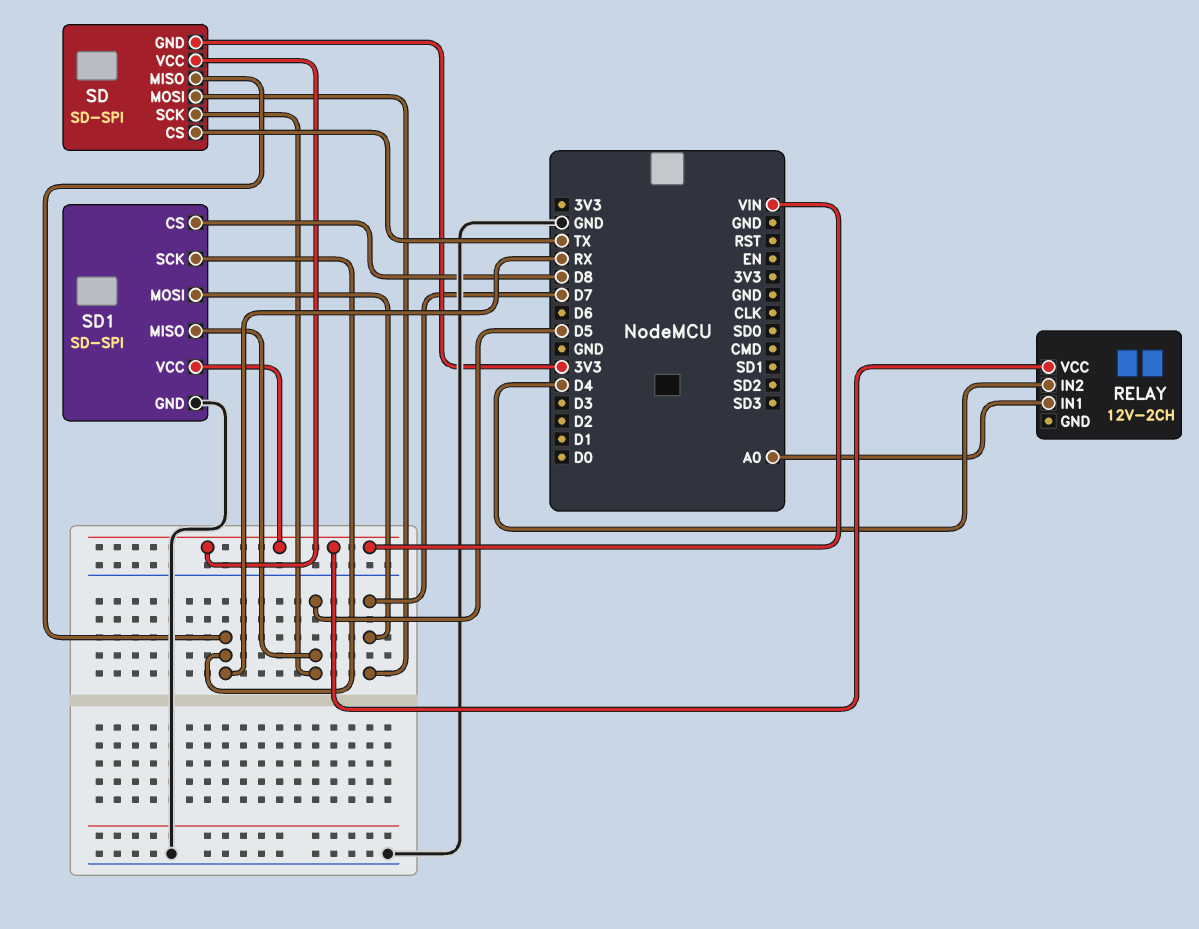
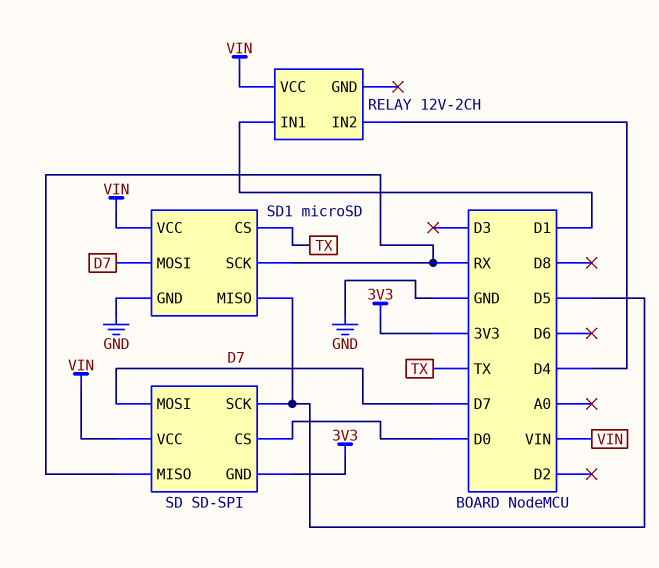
RELAY pin IN1: A0 -> D1
SD pin CS: TX -> D0
SD1: SD-SPI -> microSD
SD1 pin CS: D8 -> TX

